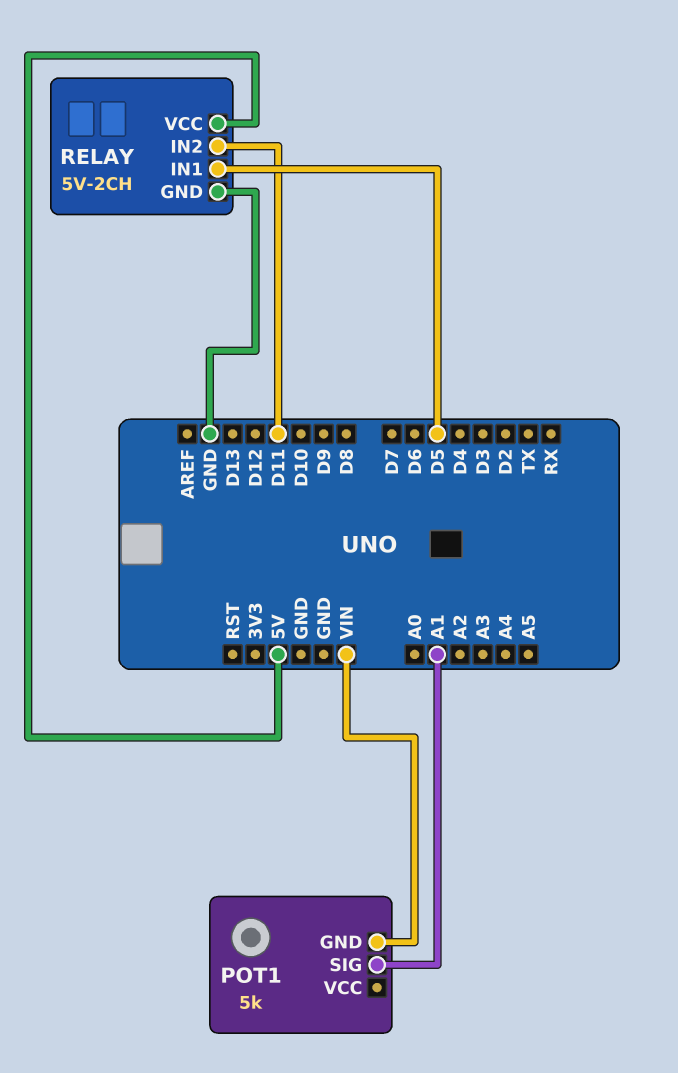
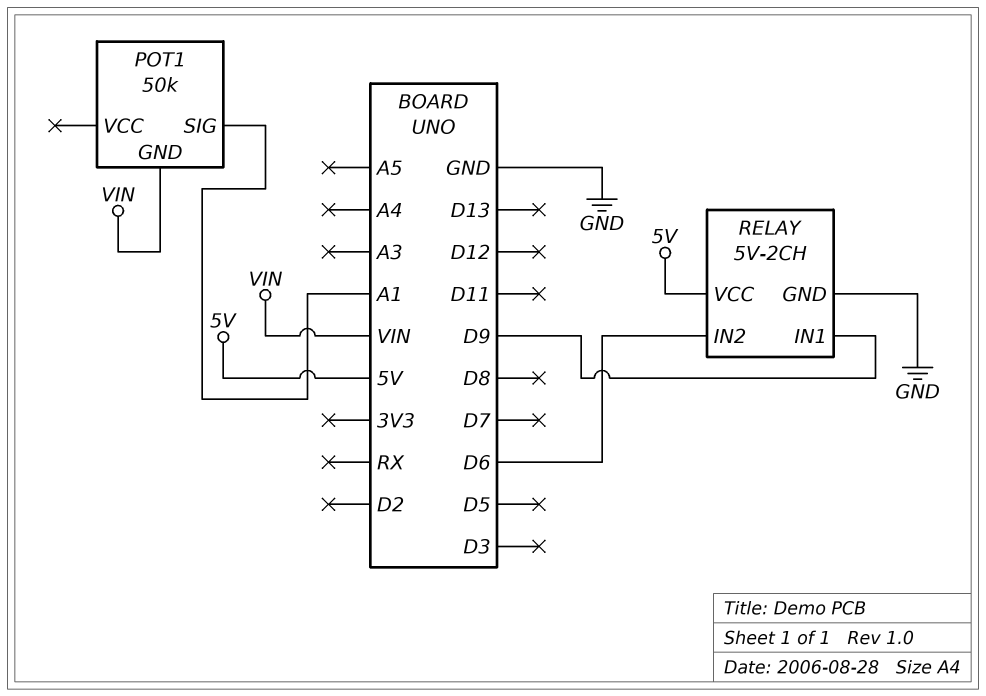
POT1: 5k -> 50k
RELAY pin IN1: D5 -> D9
RELAY pin IN2: D11 -> D6

